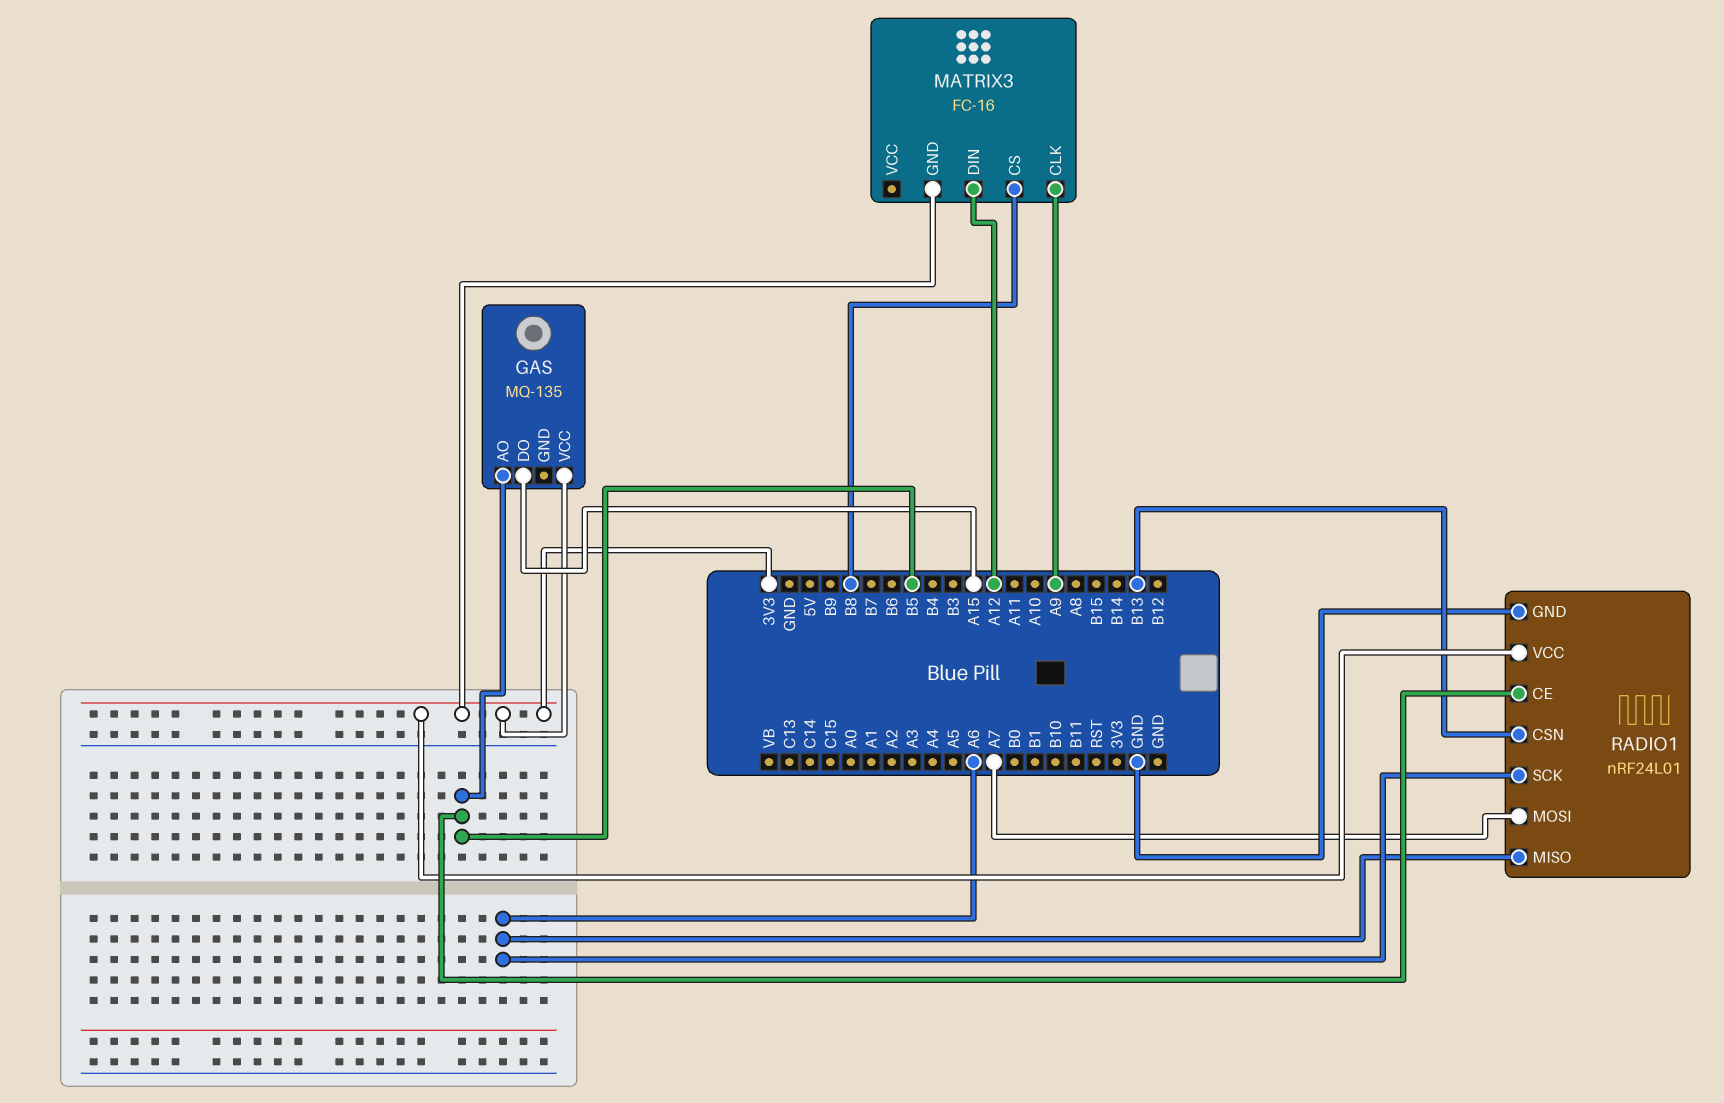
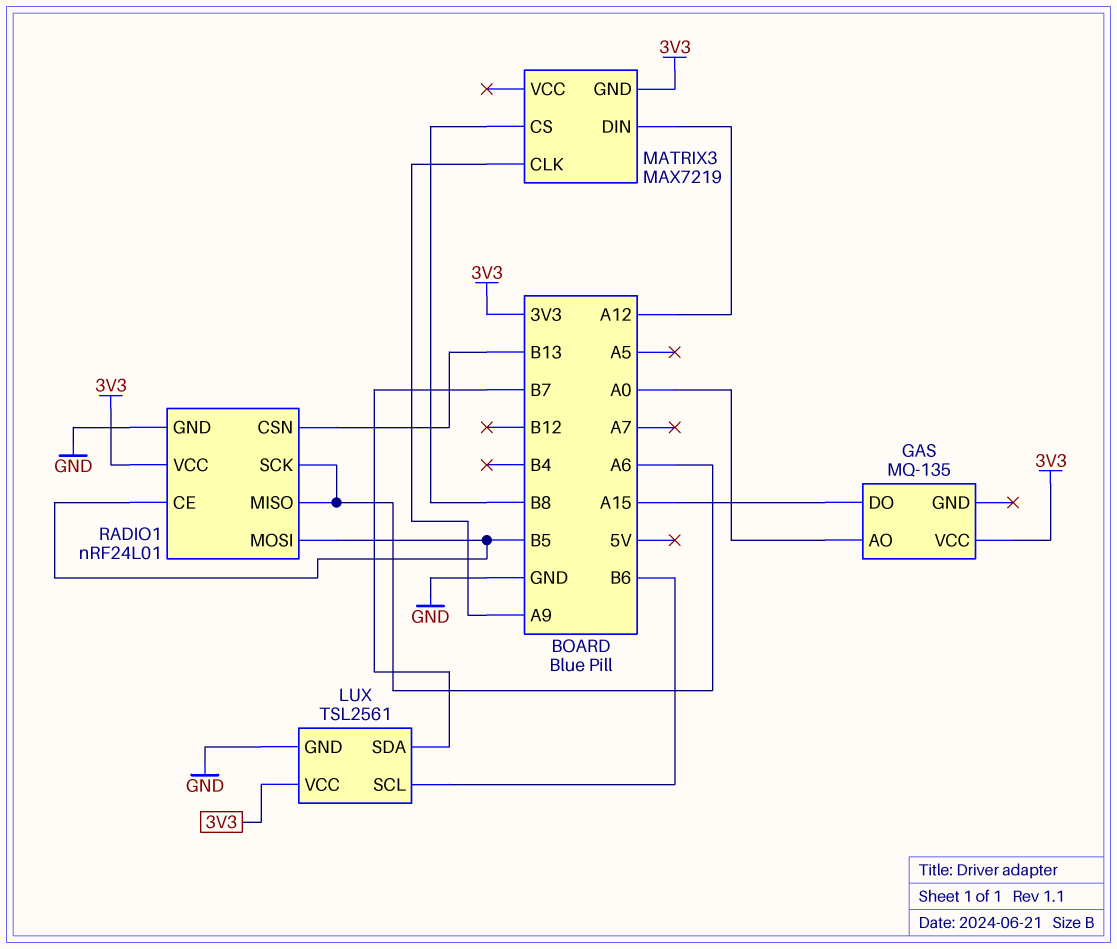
GAS pin AO: B5 -> A0
LUX: none -> TSL2561
LUX pin GND: none -> GND
LUX pin SCL: none -> B6
LUX pin SDA: none -> B7
LUX pin VCC: none -> 3V3
MATRIX3: FC-16 -> MAX7219
RADIO1 pin MOSI: A7 -> B5

